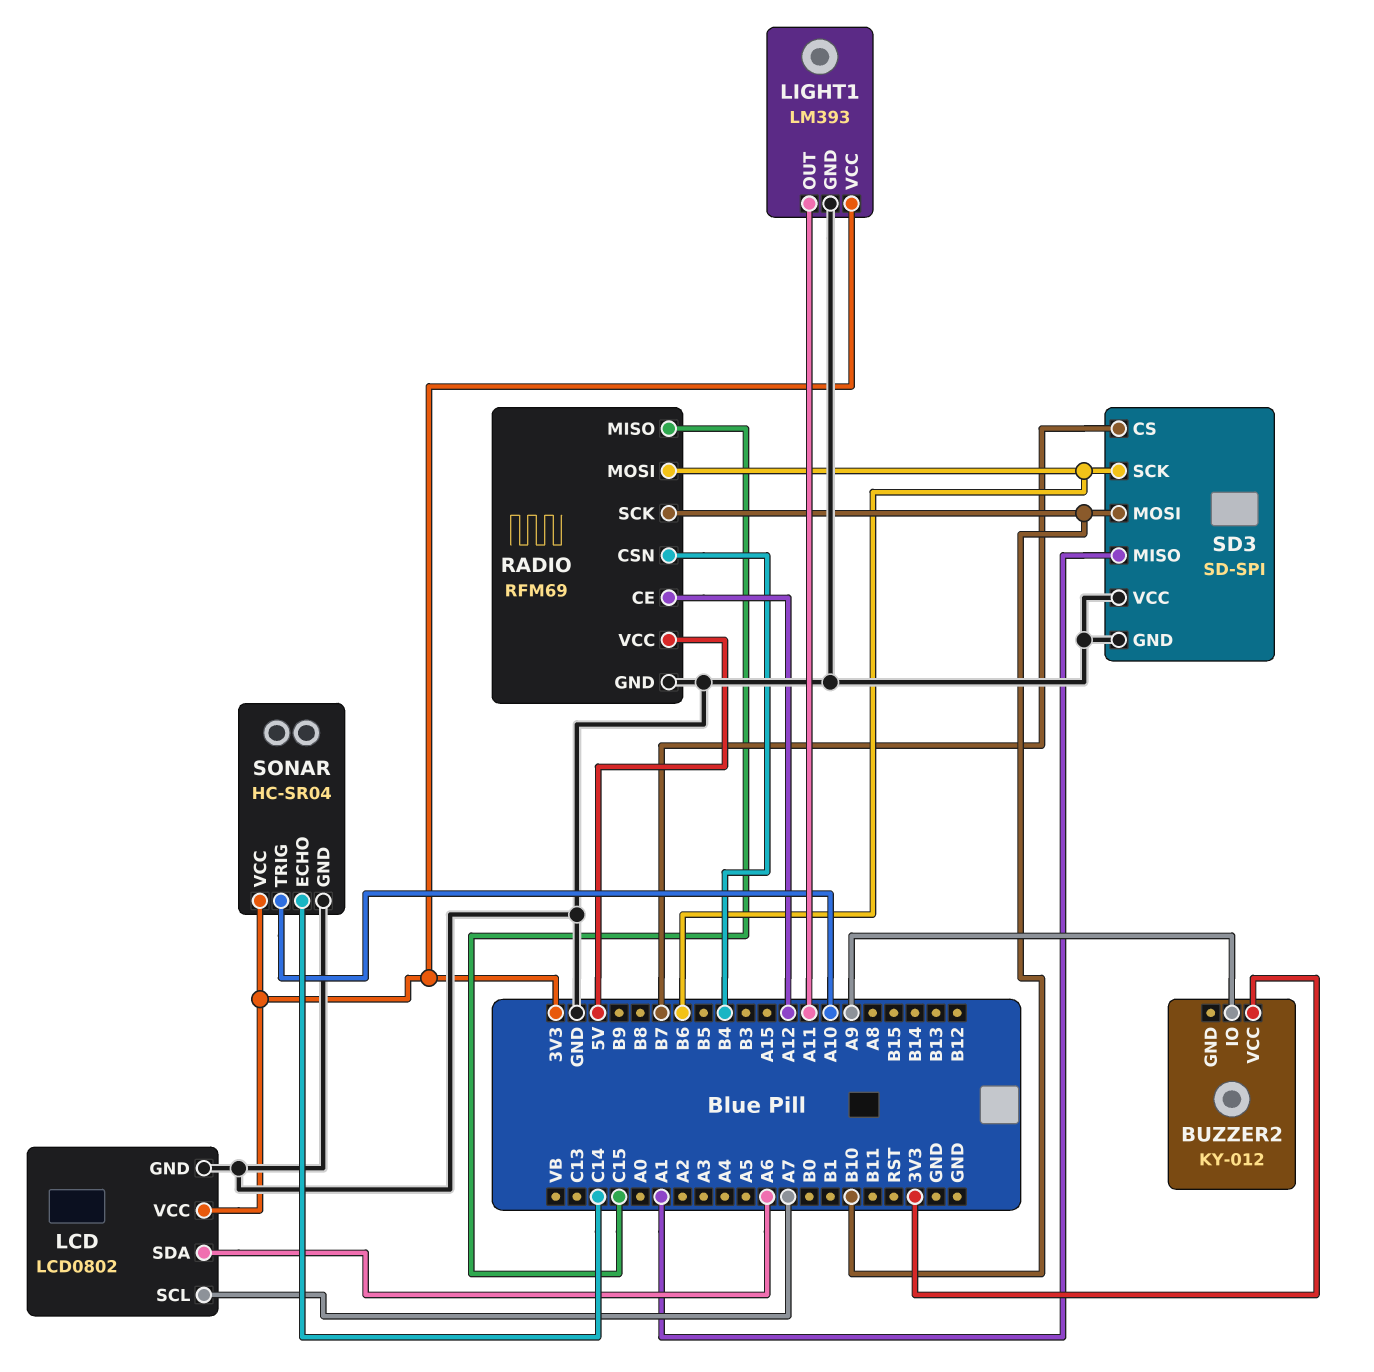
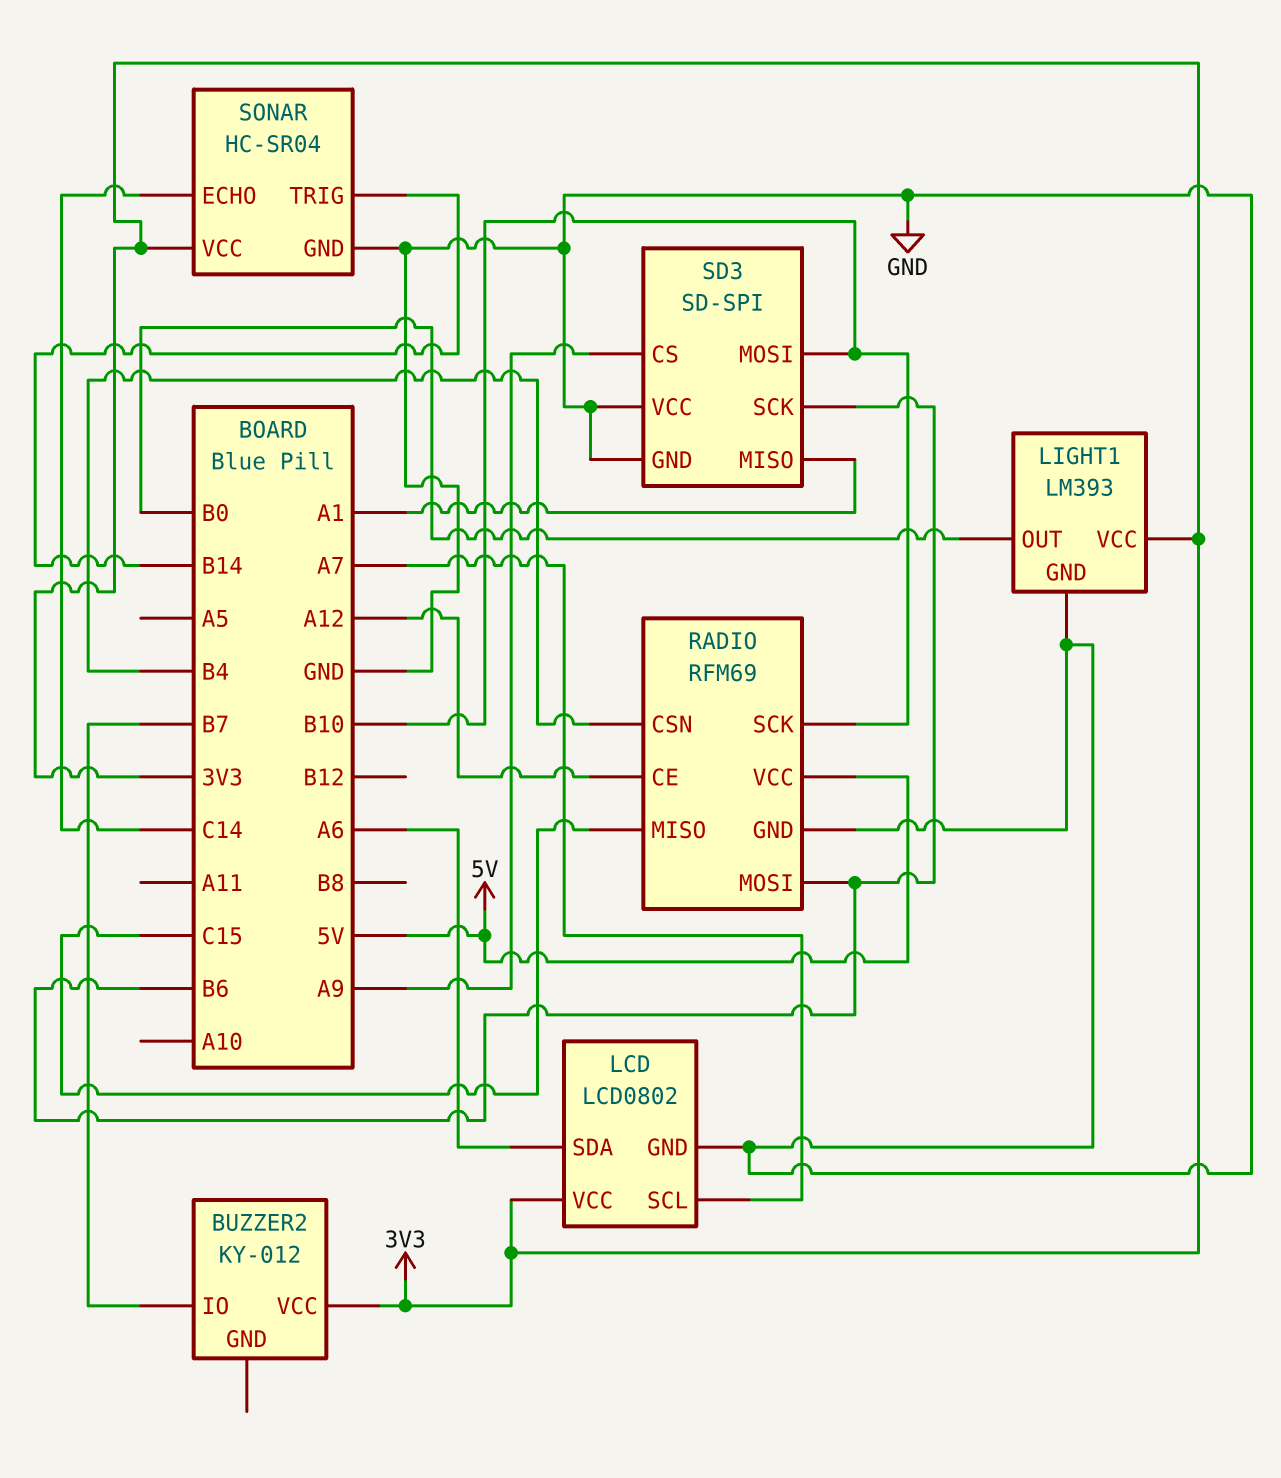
BUZZER2 pin IO: A9 -> B7
LIGHT1 pin OUT: A11 -> B0
SD3 pin CS: B7 -> A9
SONAR pin TRIG: A10 -> B14

